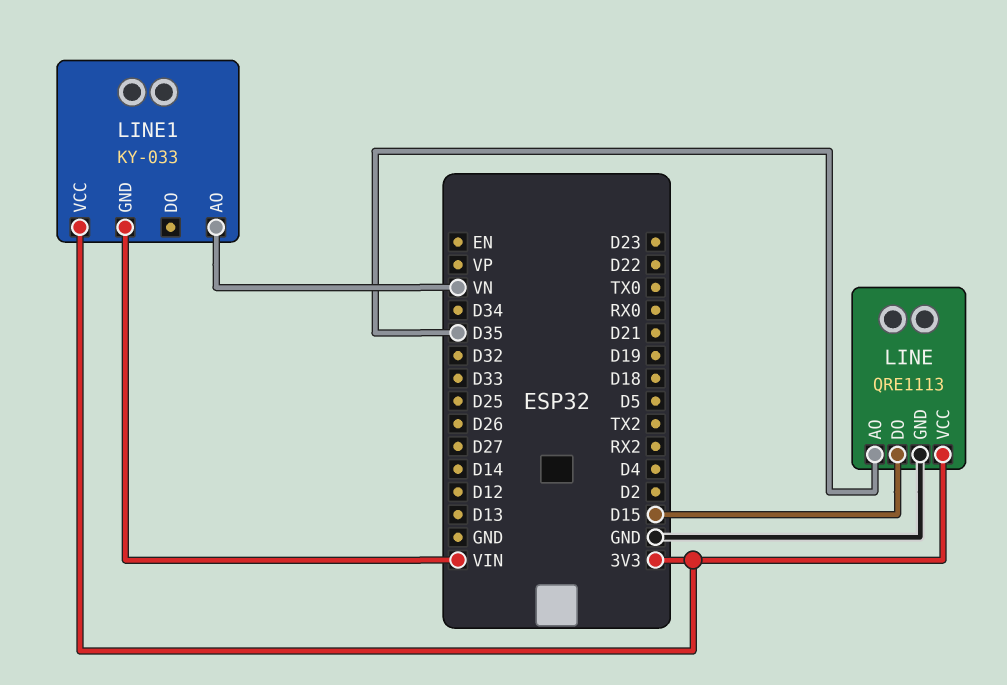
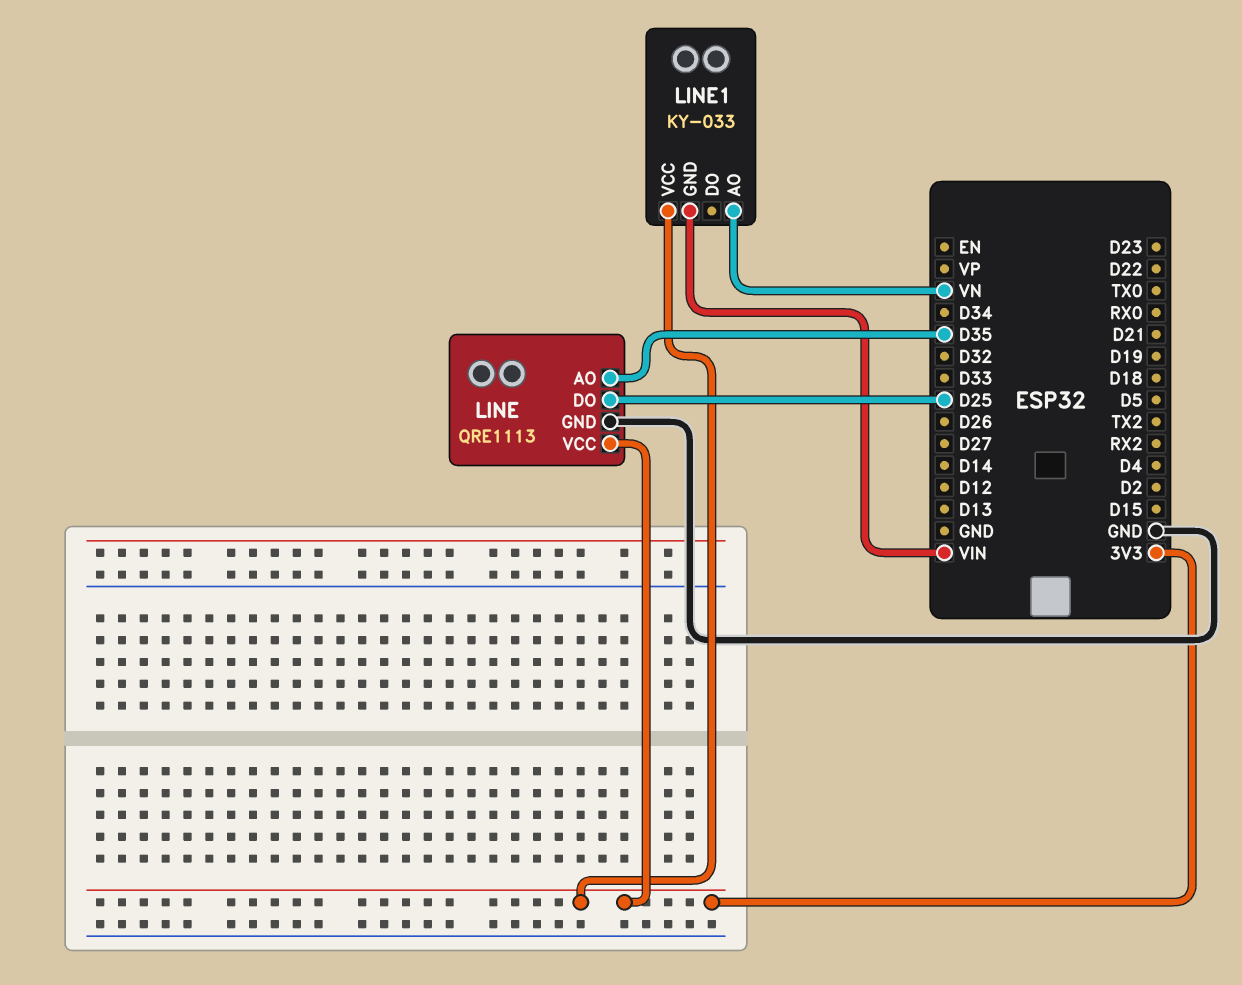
LINE pin DO: D15 -> D25

